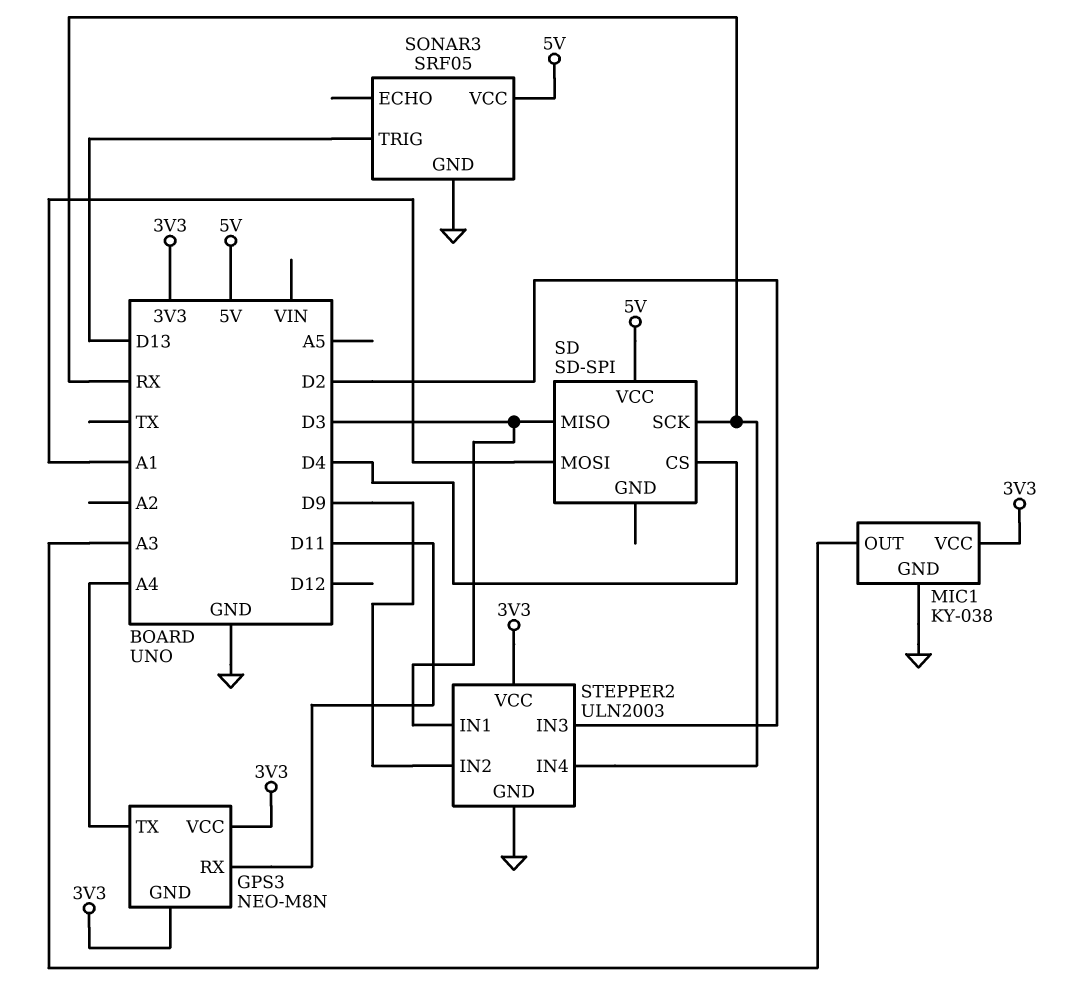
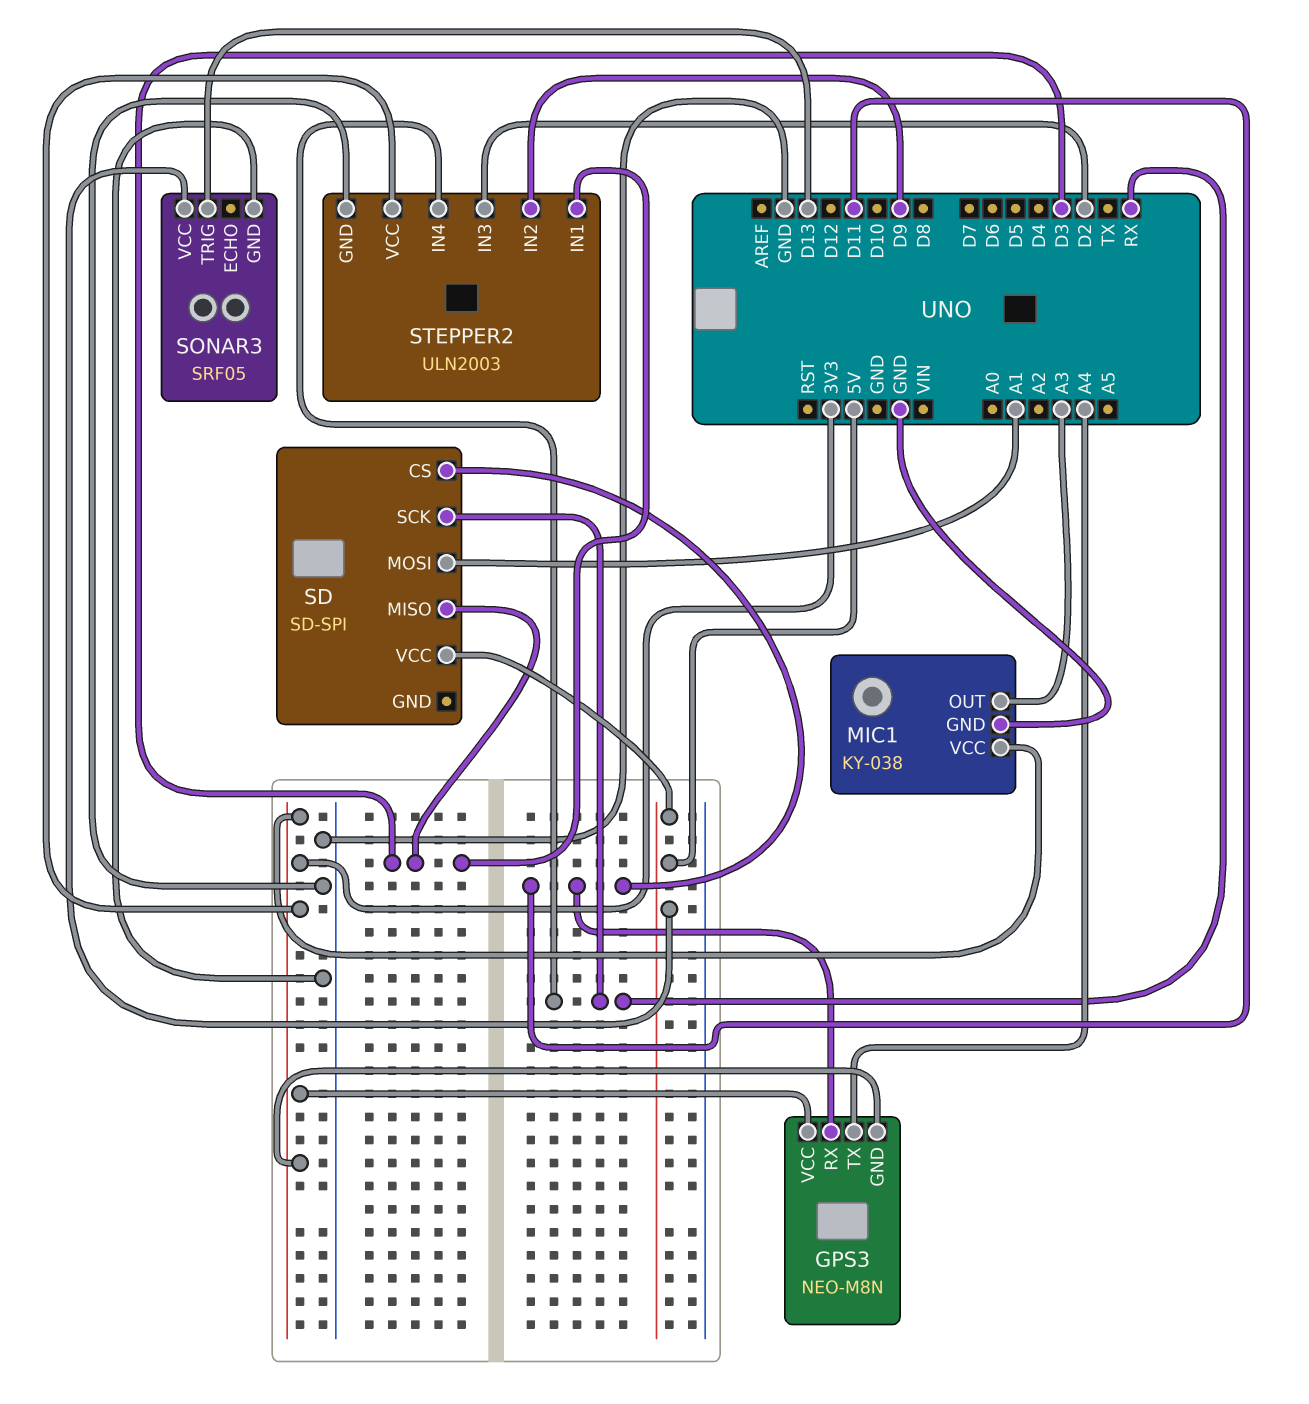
SD pin CS: D4 -> D11

